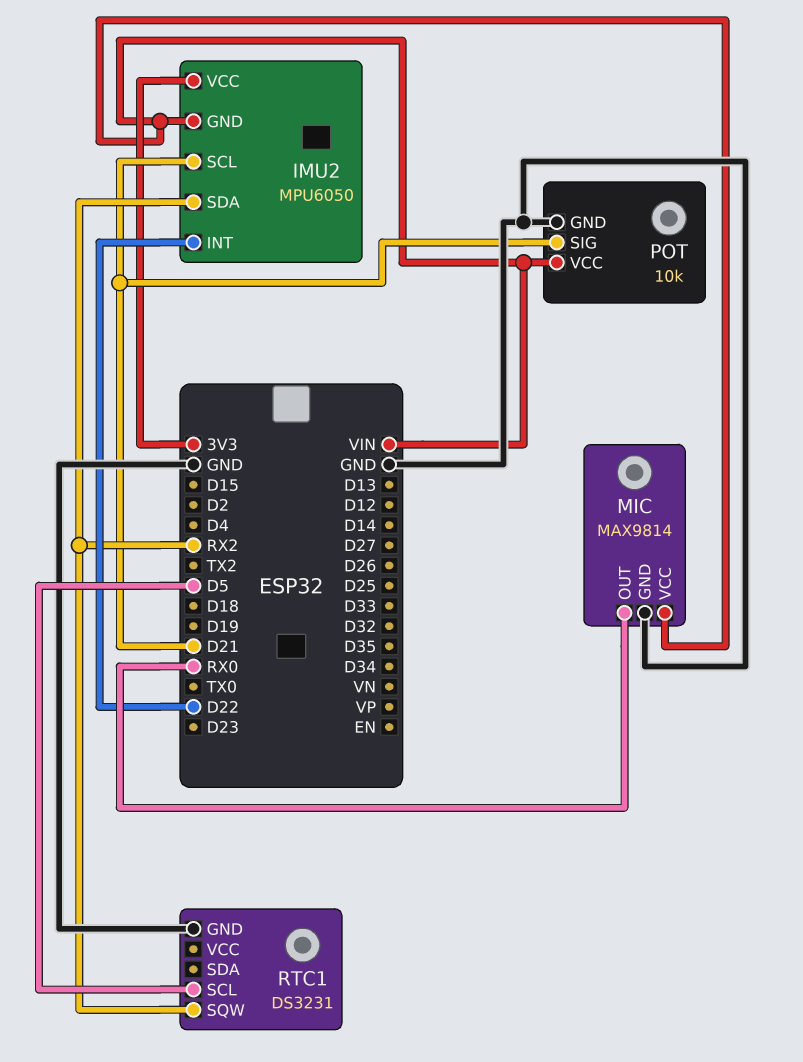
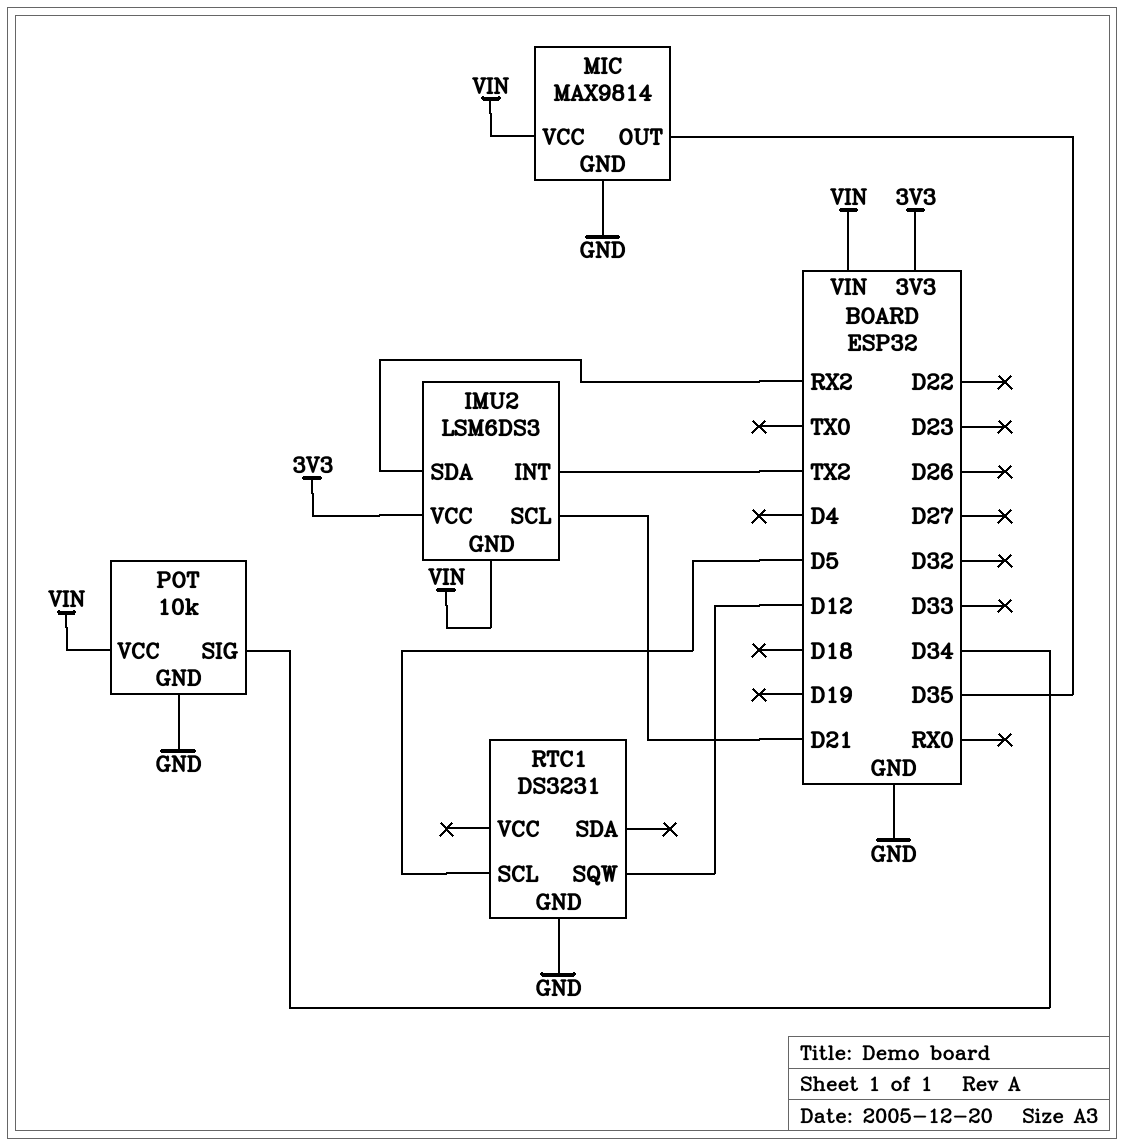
IMU2: MPU6050 -> LSM6DS3
IMU2 pin INT: D22 -> TX2
MIC pin OUT: RX0 -> D35
POT pin SIG: D21 -> D34
RTC1 pin SQW: RX2 -> D12

